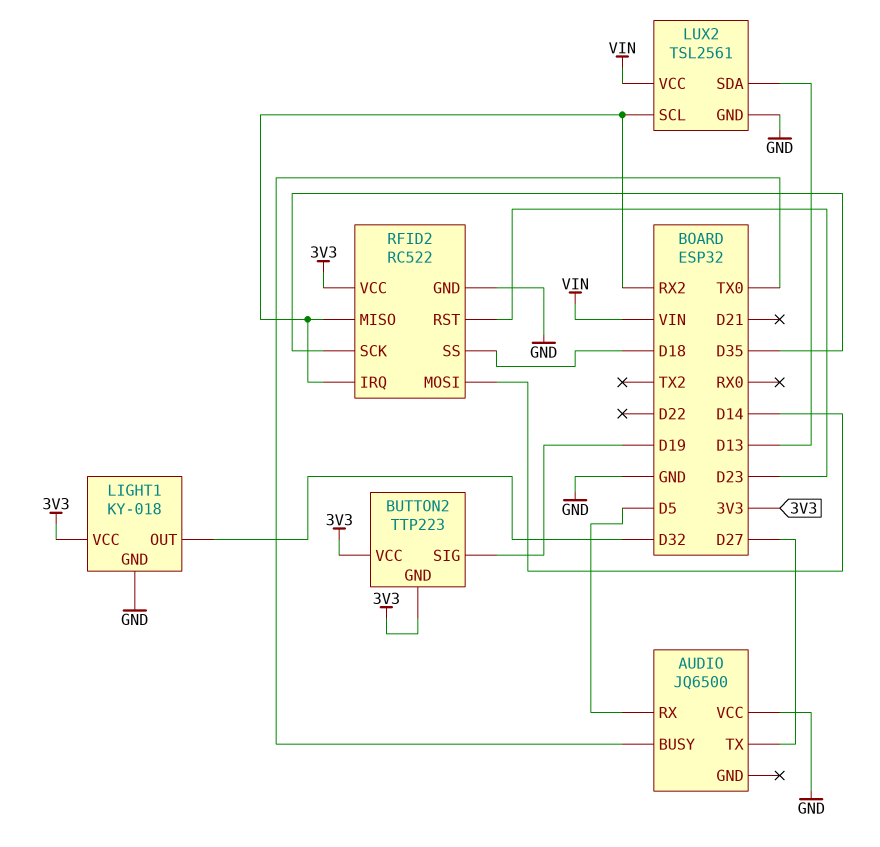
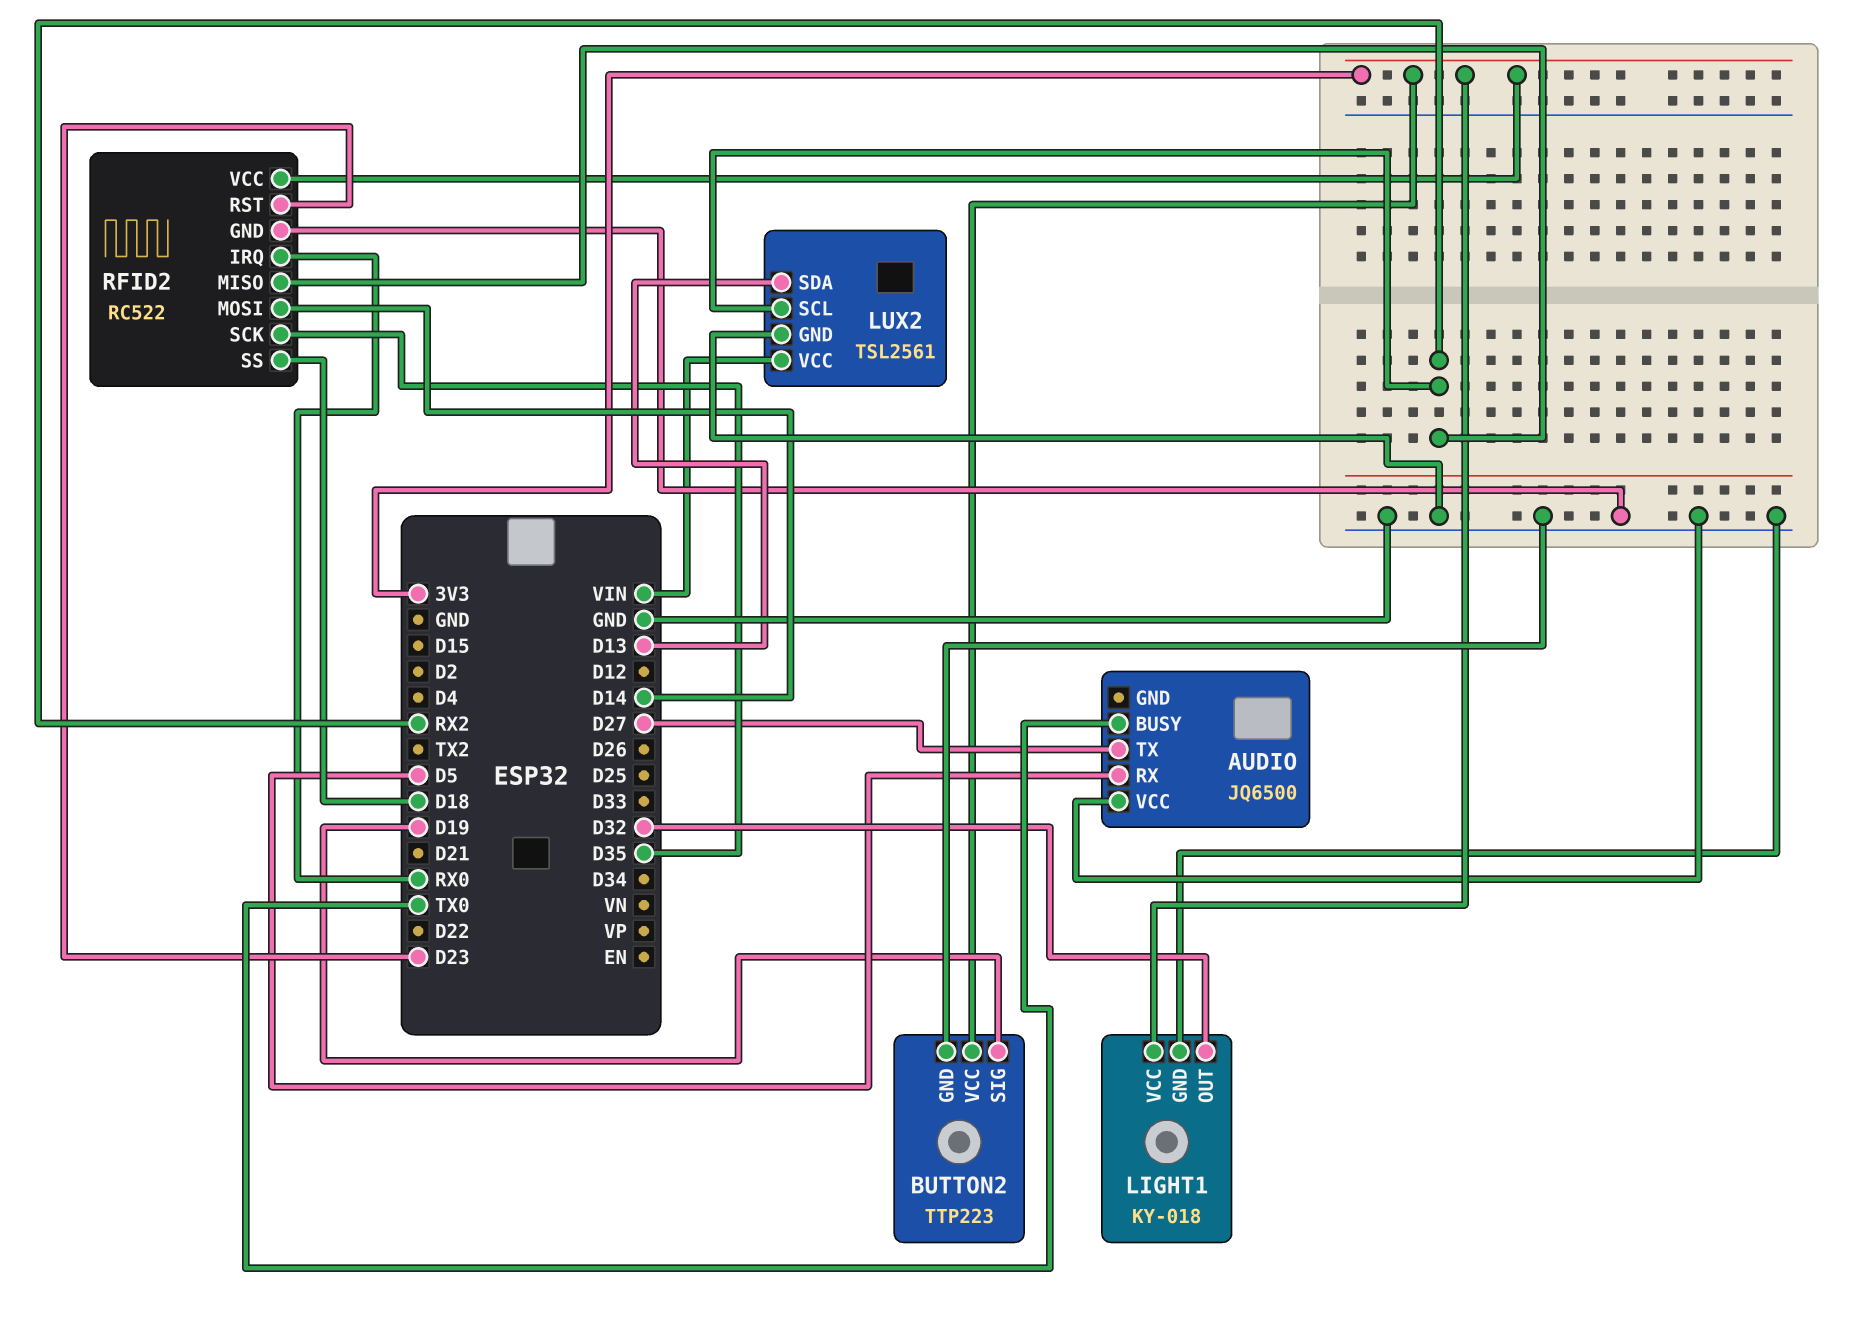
BUTTON2 pin GND: 3V3 -> GND
RFID2 pin IRQ: RX2 -> RX0

